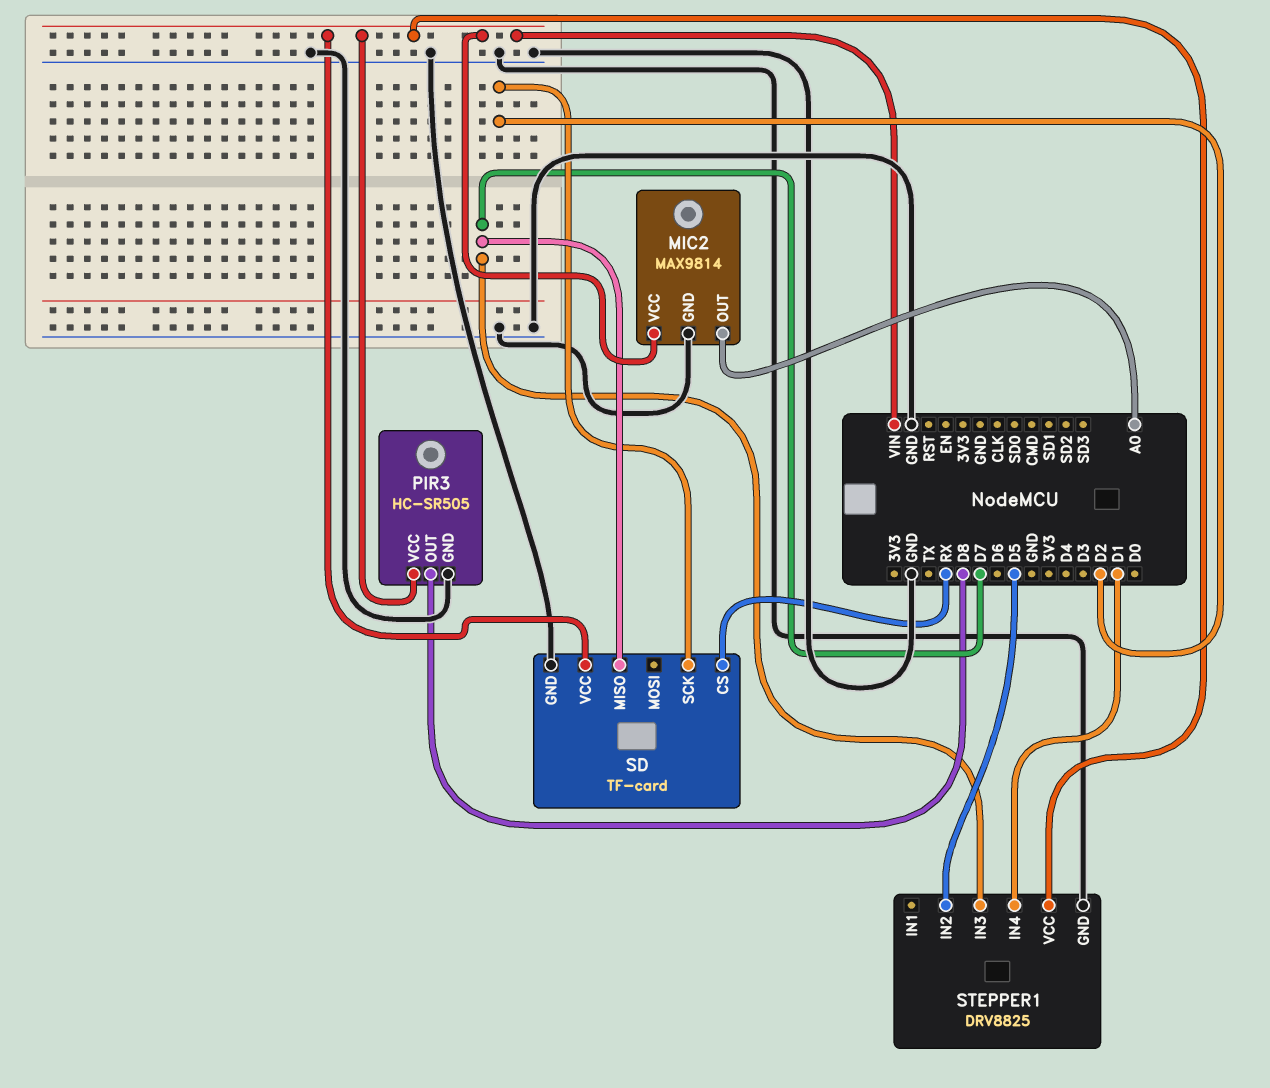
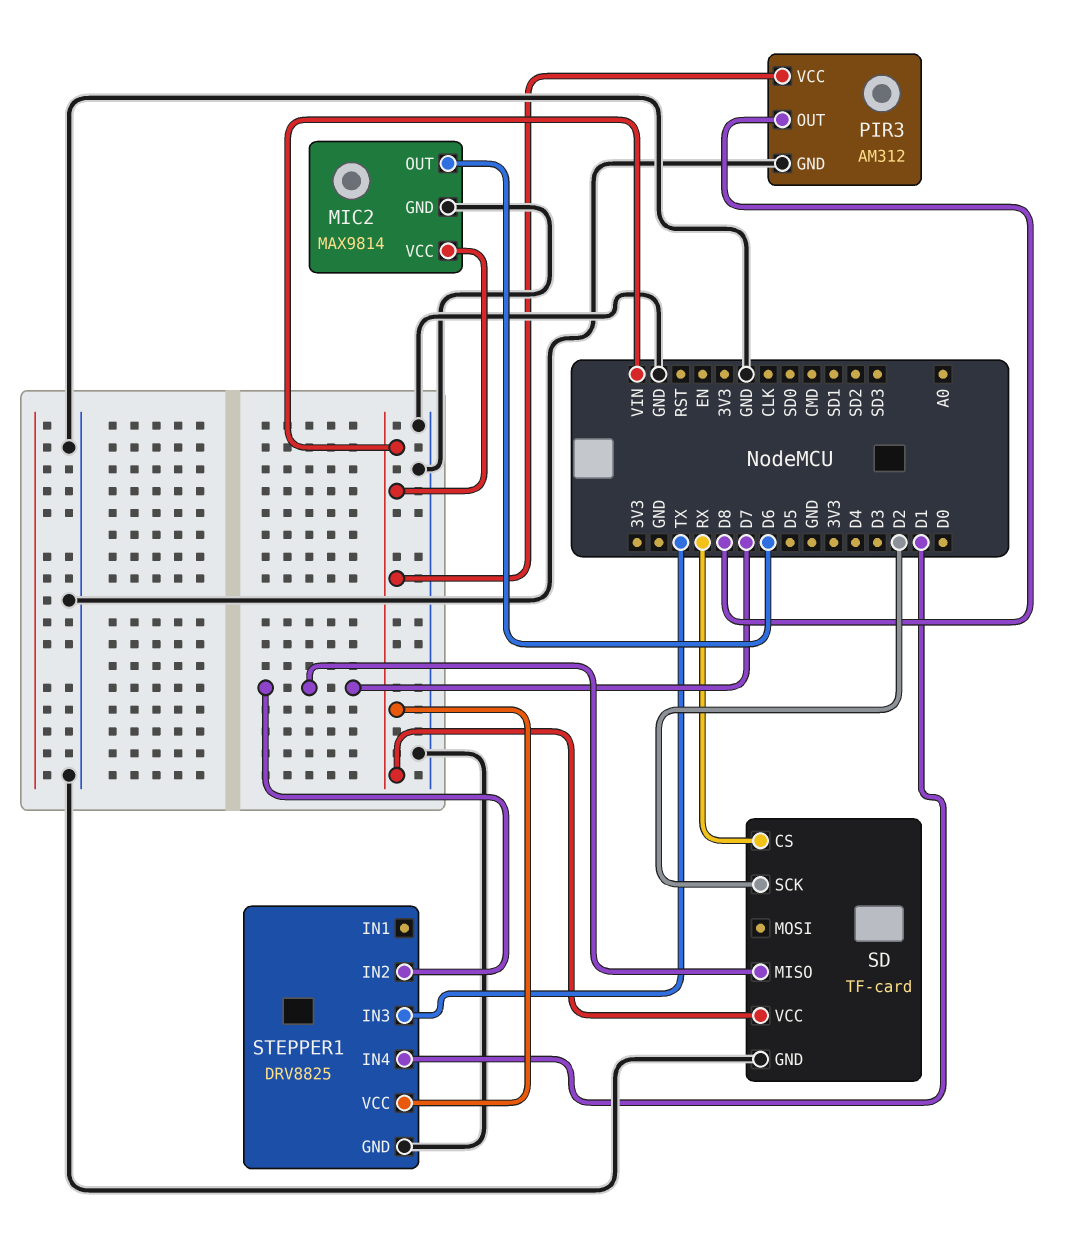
MIC2 pin OUT: A0 -> D6
PIR3: HC-SR505 -> AM312
STEPPER1 pin IN2: D5 -> D7
STEPPER1 pin IN3: D7 -> TX

